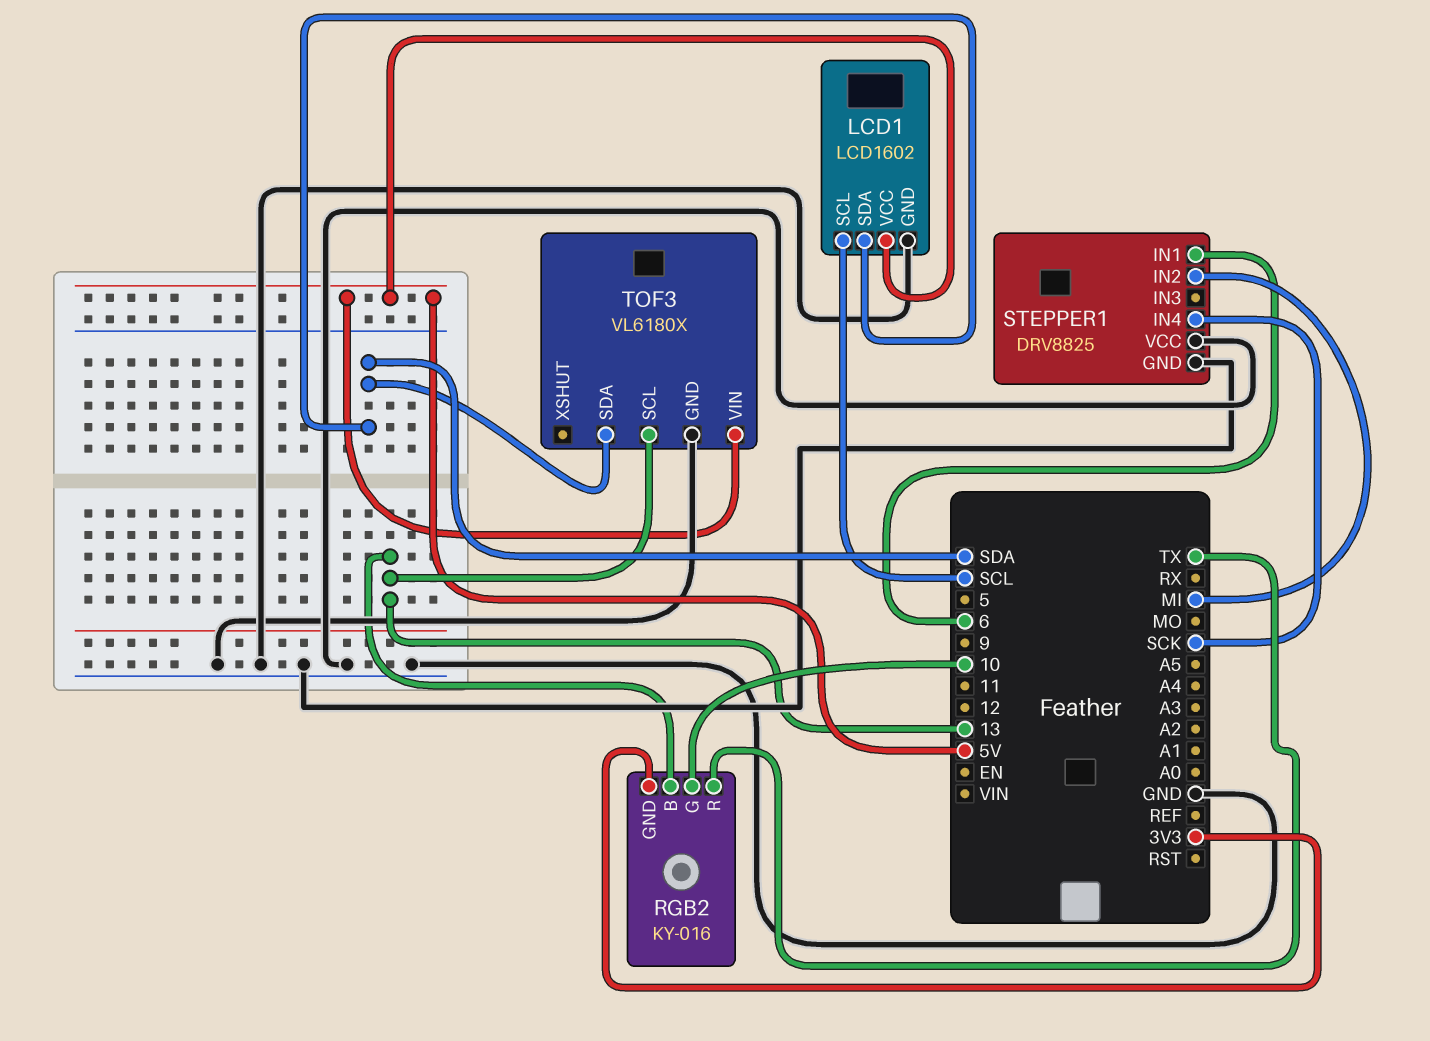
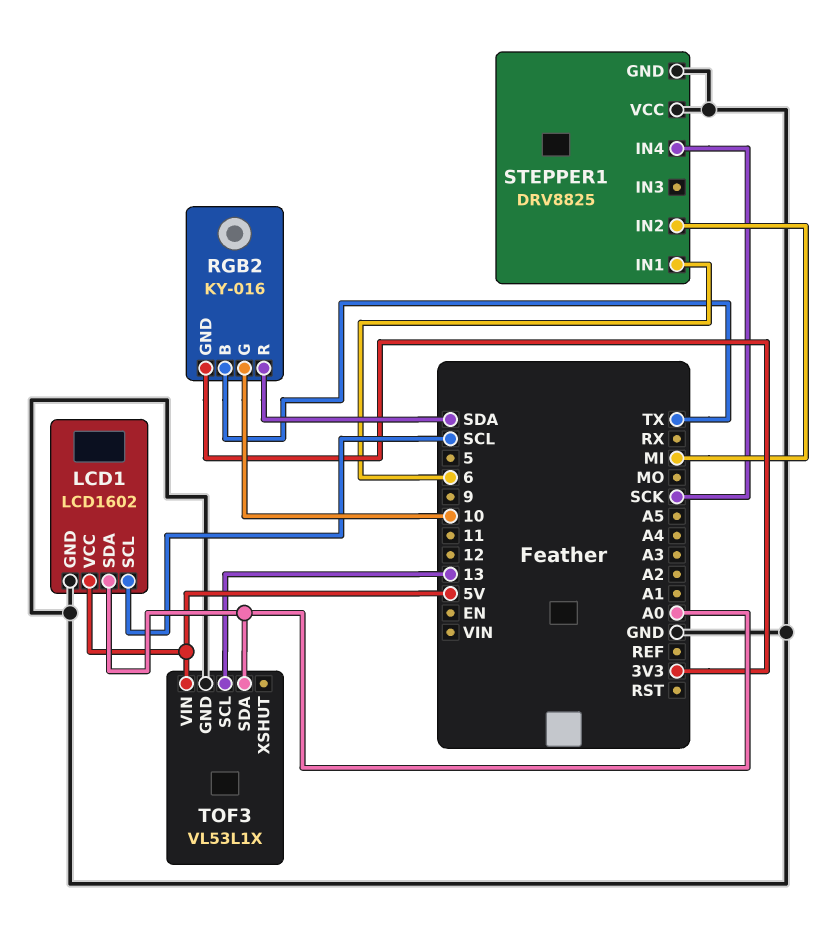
LCD1 pin SDA: SDA -> A0
RGB2 pin B: 13 -> TX
RGB2 pin R: TX -> SDA
TOF3: VL6180X -> VL53L1X
TOF3 pin SDA: SDA -> A0

